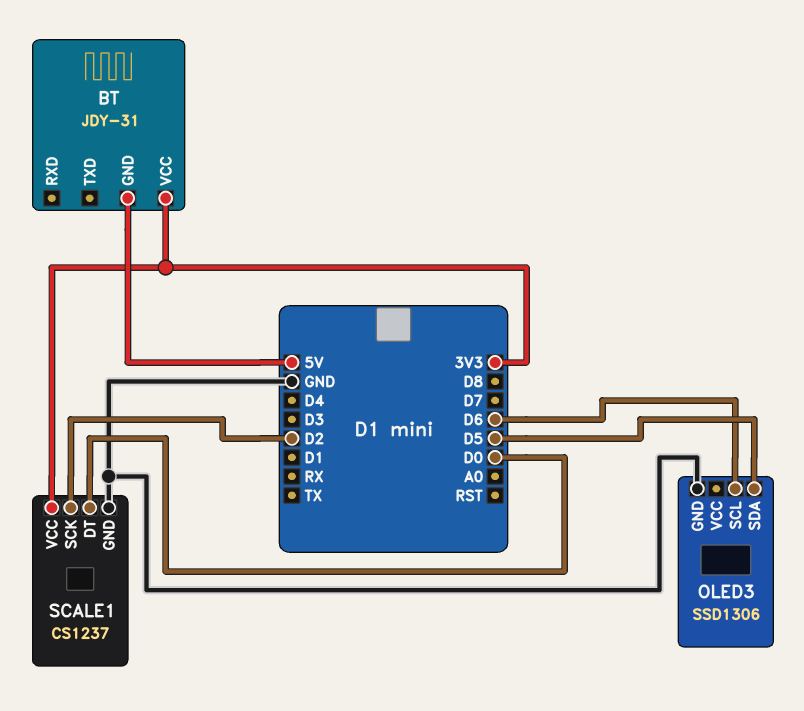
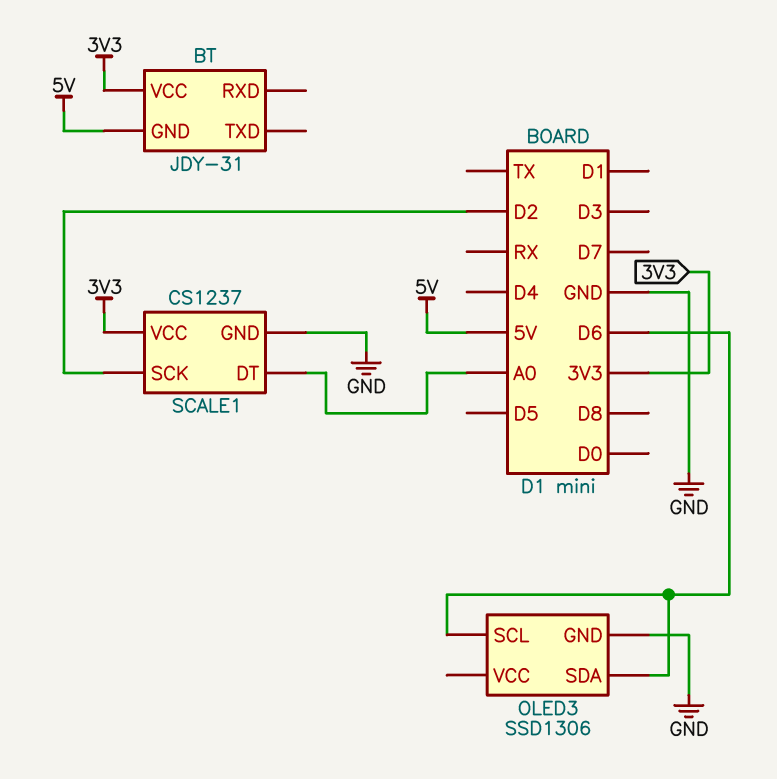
OLED3 pin SDA: D5 -> D6
SCALE1 pin DT: D0 -> A0

